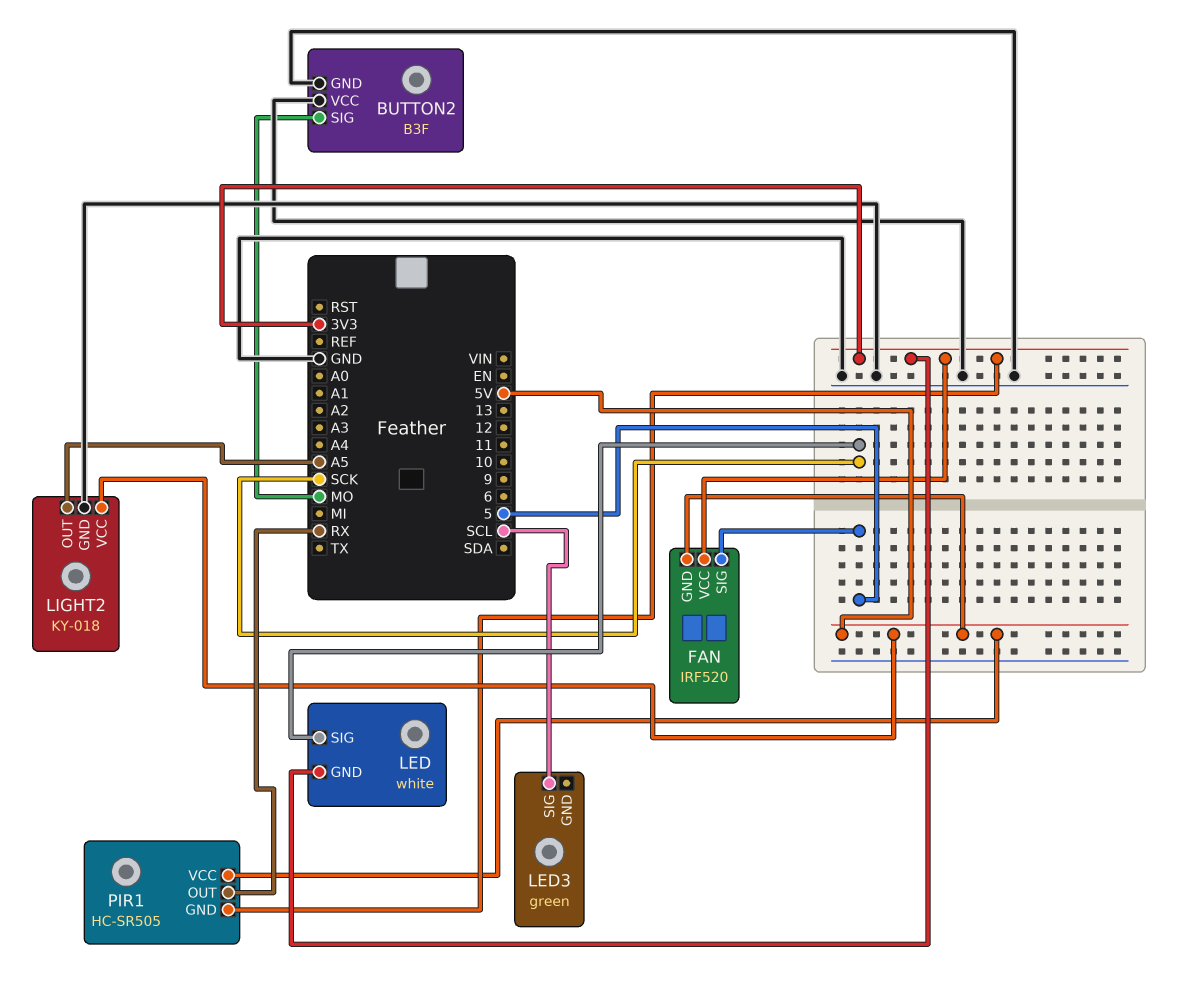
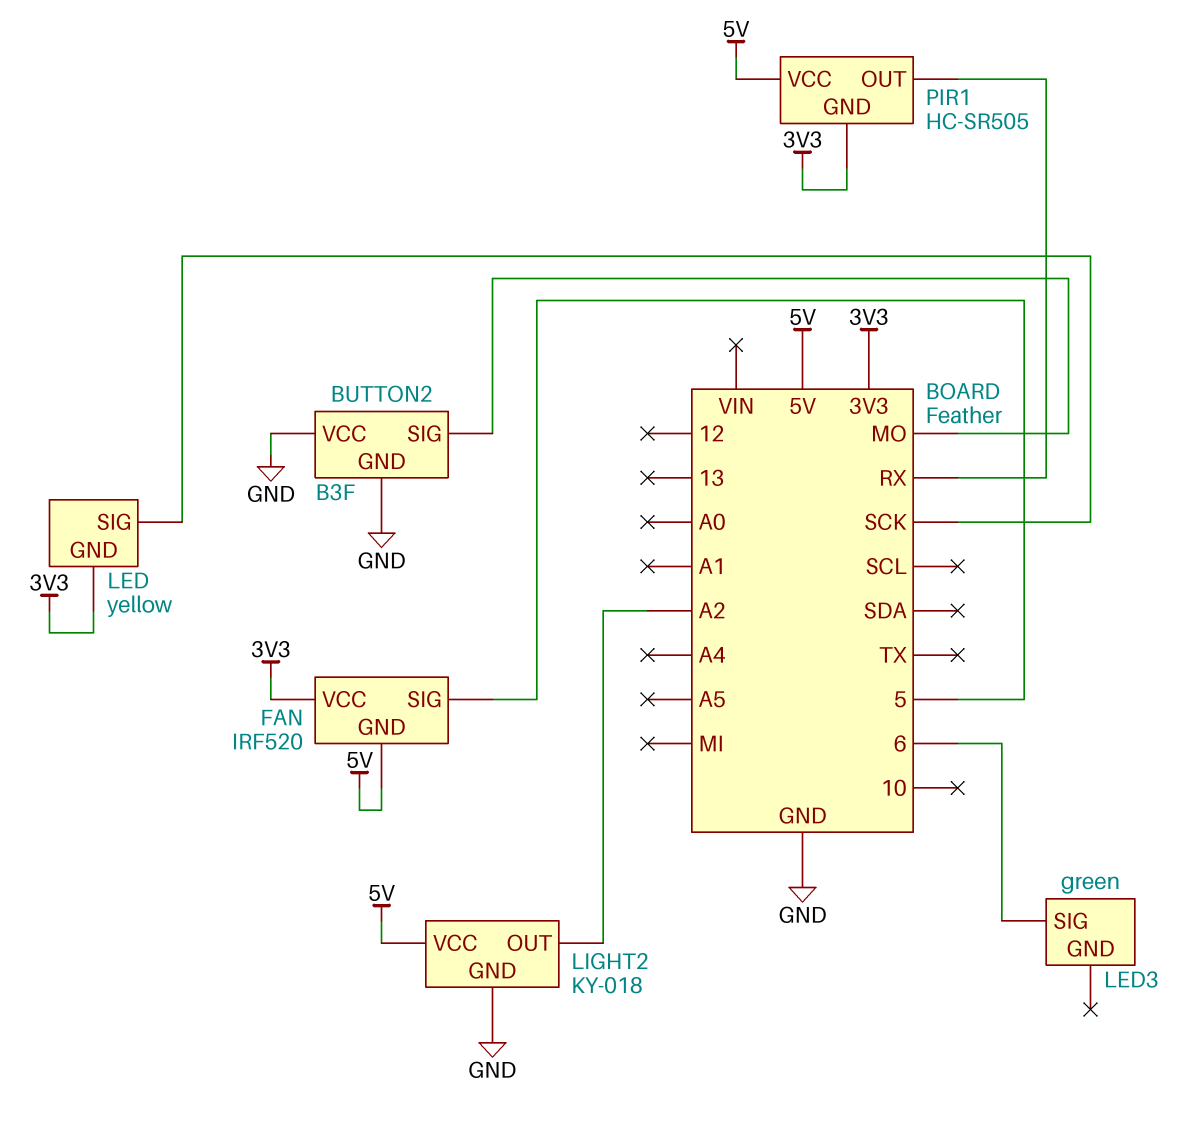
LED: white -> yellow
LED3 pin SIG: SCL -> 6
LIGHT2 pin OUT: A5 -> A2

